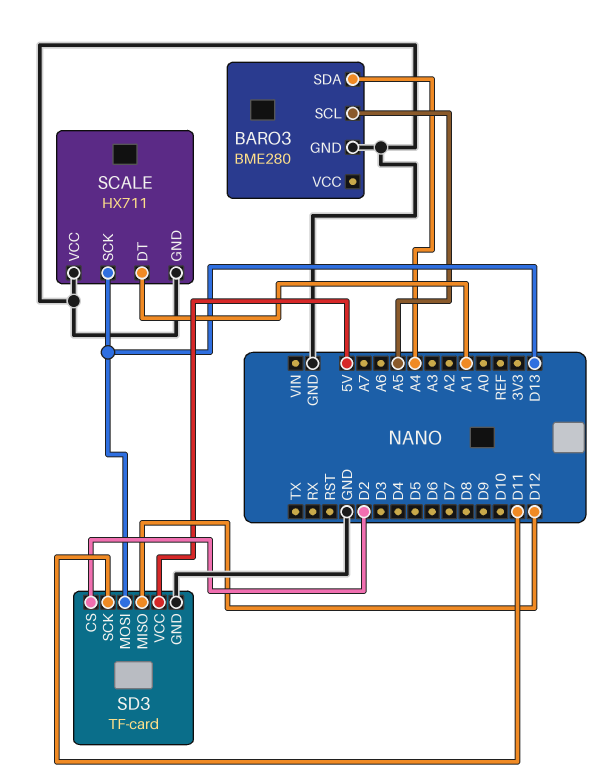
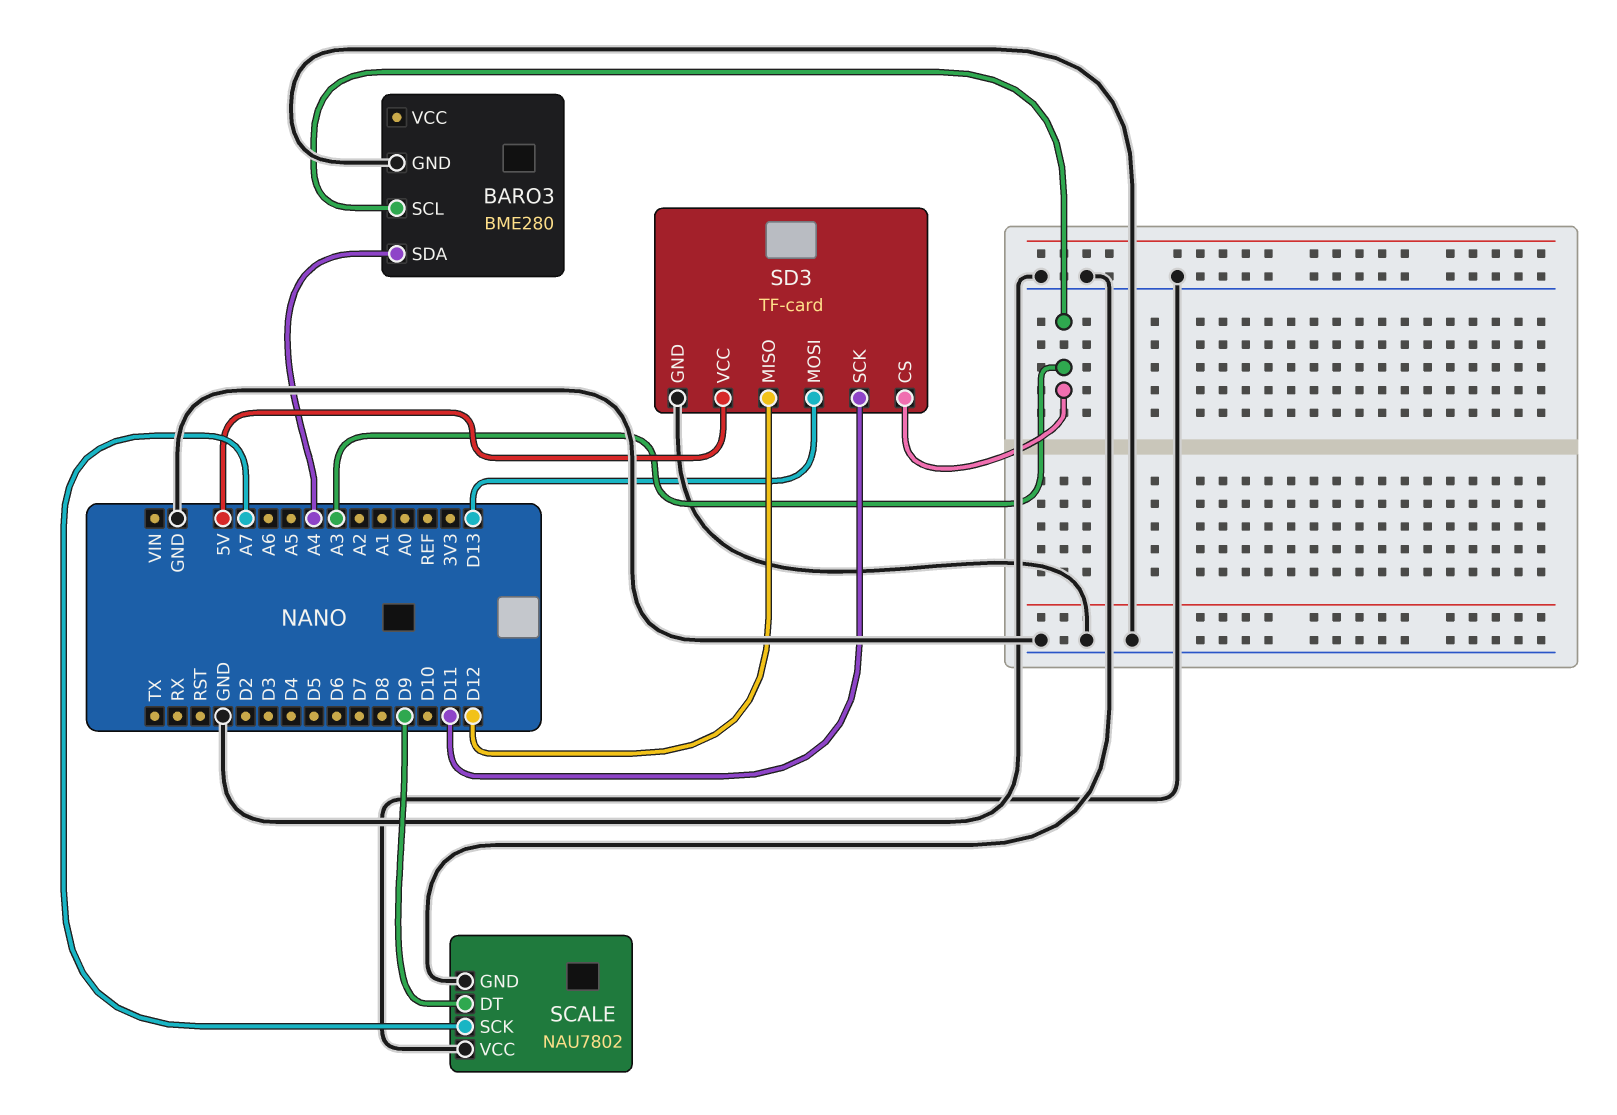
BARO3 pin SCL: A5 -> A3
SCALE: HX711 -> NAU7802
SCALE pin DT: A1 -> D9
SCALE pin SCK: D13 -> A7
SD3 pin CS: D2 -> A3

